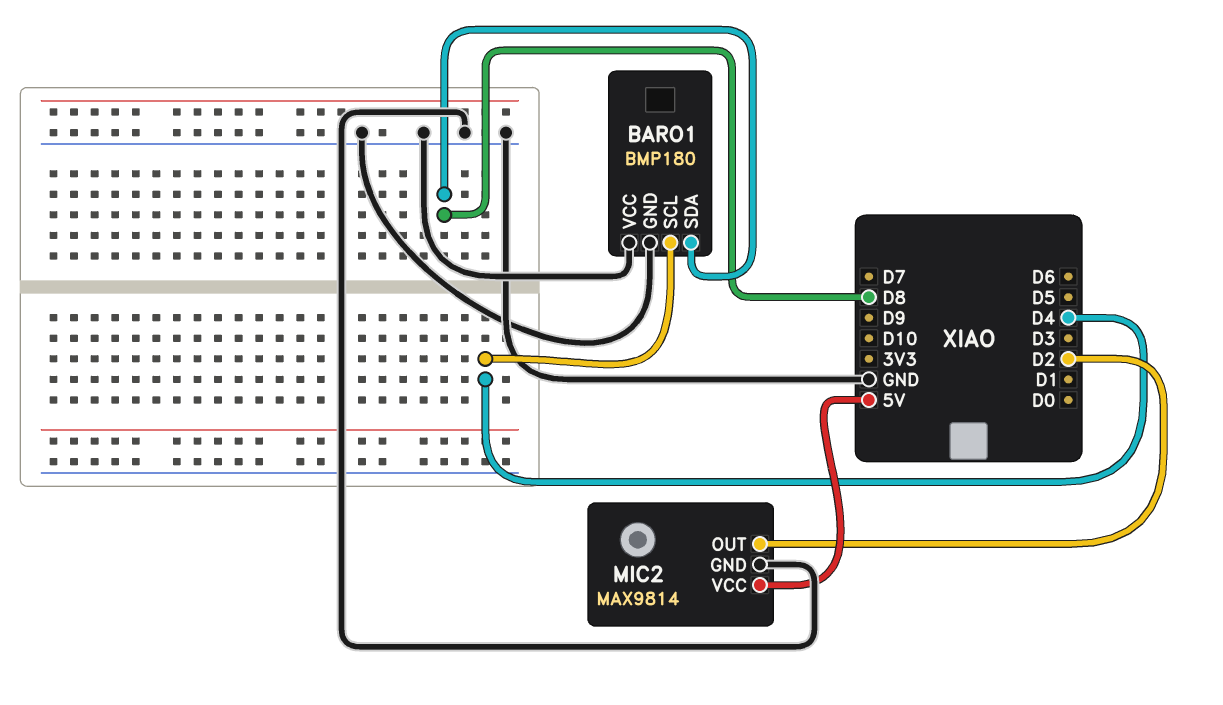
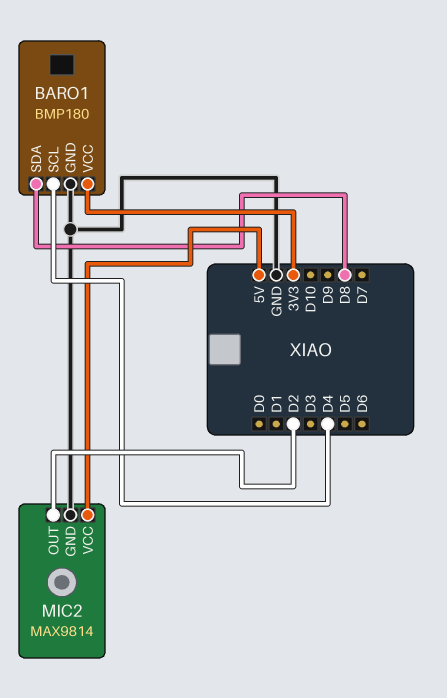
BARO1 pin VCC: GND -> 3V3

